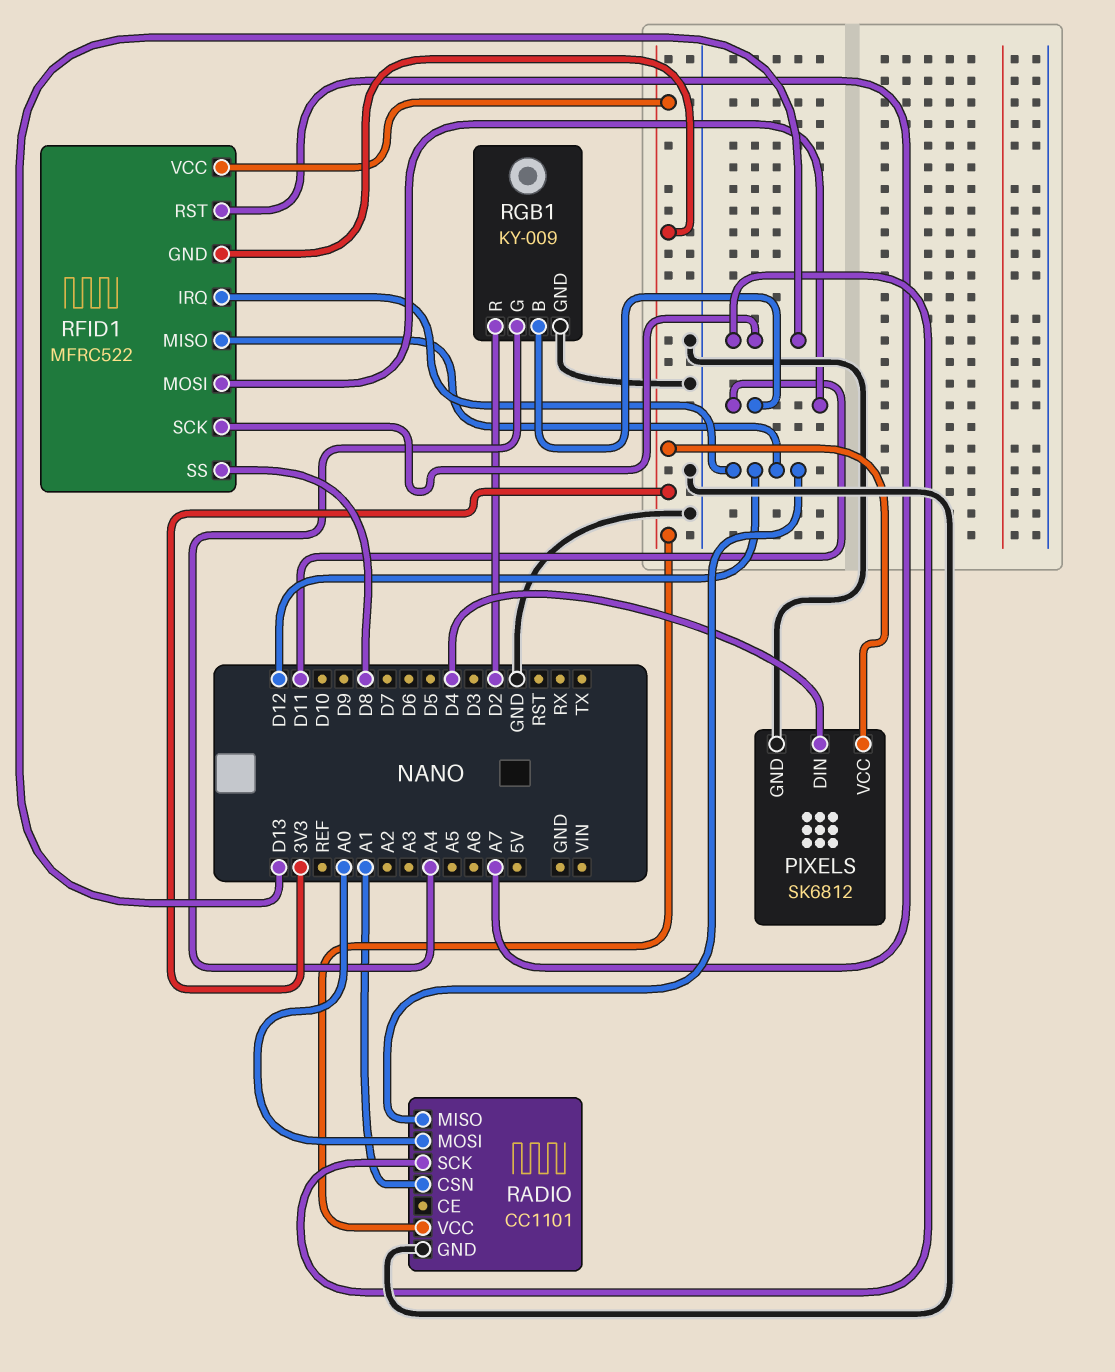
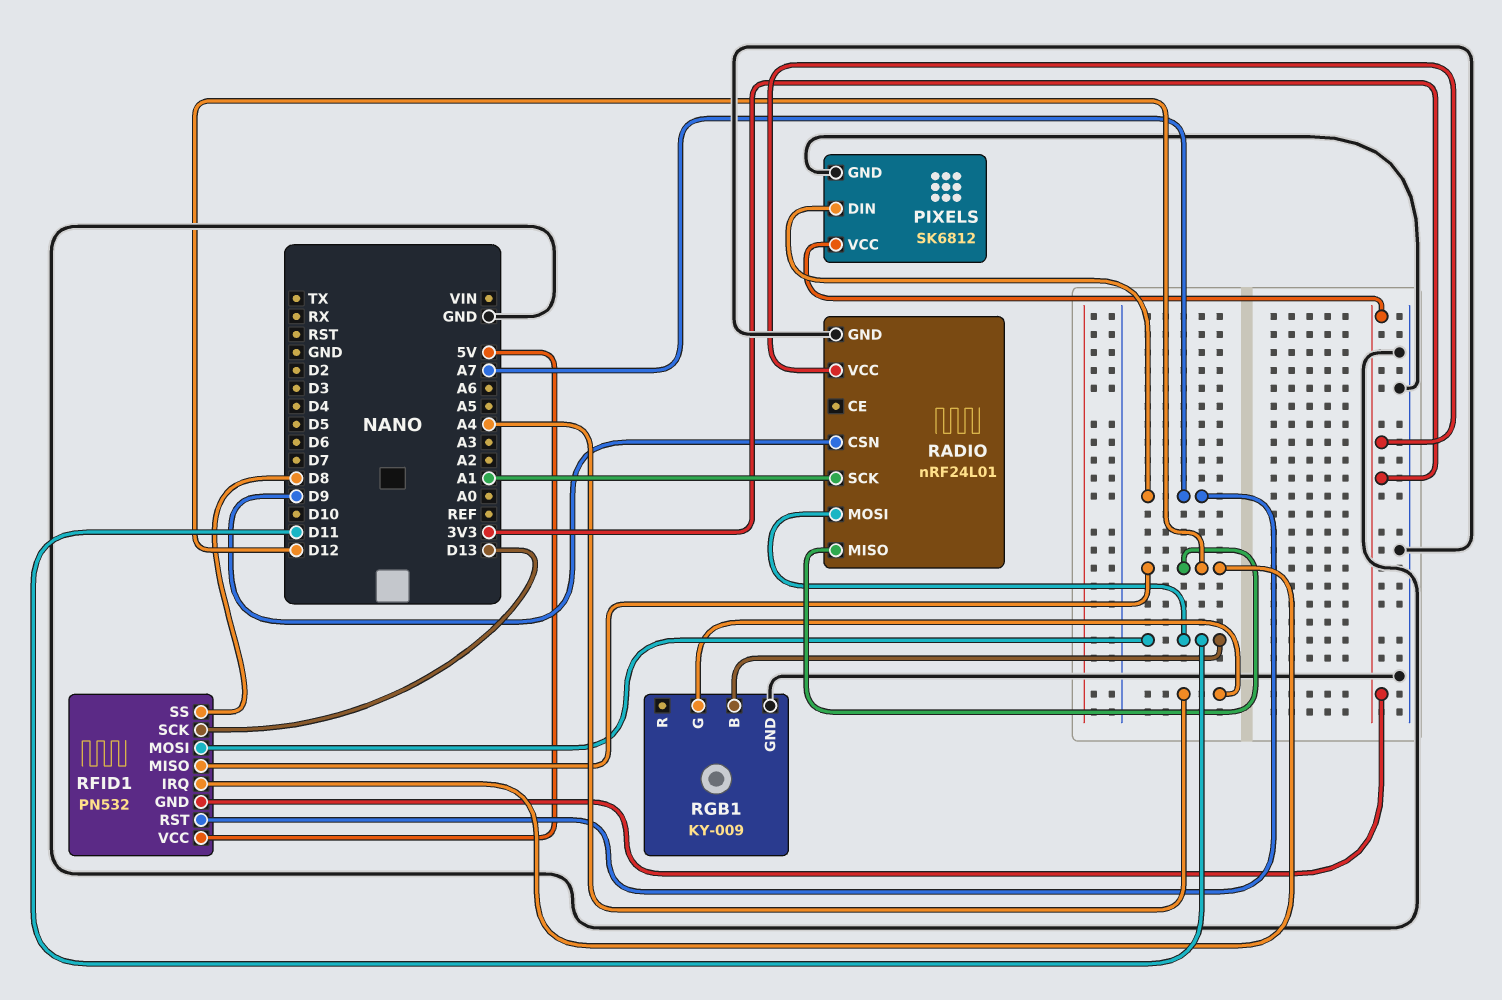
PIXELS pin DIN: D4 -> A7
RADIO: CC1101 -> nRF24L01
RADIO pin CSN: A1 -> D9
RADIO pin MOSI: A0 -> D11
RADIO pin SCK: D13 -> A1
RFID1: MFRC522 -> PN532
RFID1 pin VCC: 3V3 -> 5V
RGB1 pin R: D2 -> none

